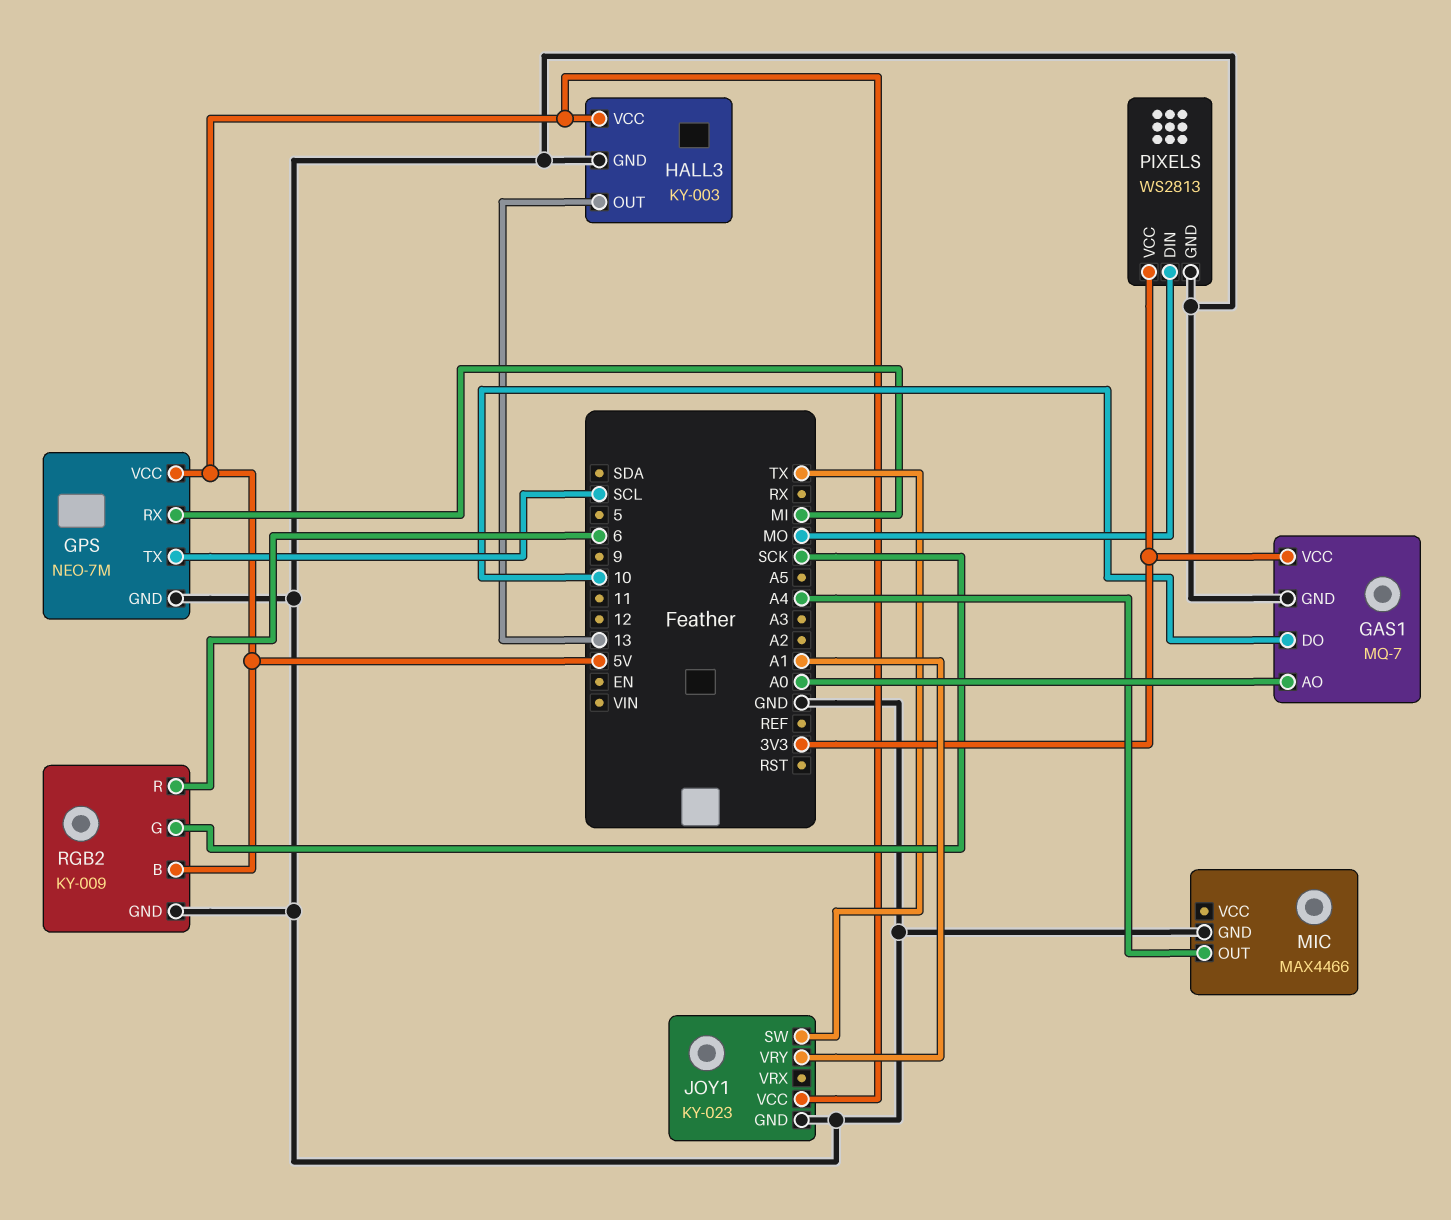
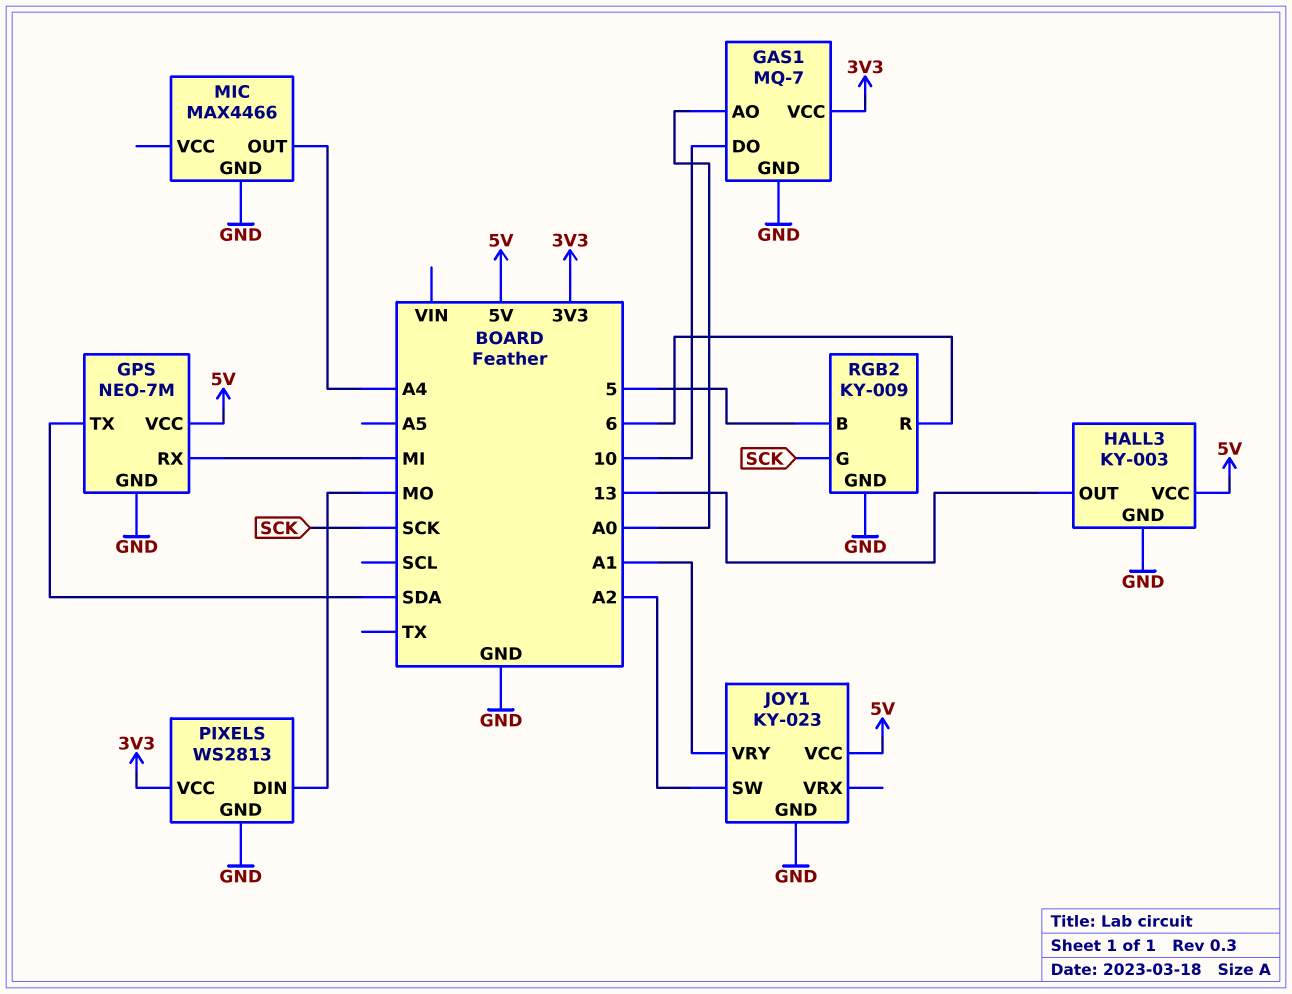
GPS pin TX: SCL -> SDA
JOY1 pin SW: TX -> A2
RGB2 pin B: 5V -> 5

